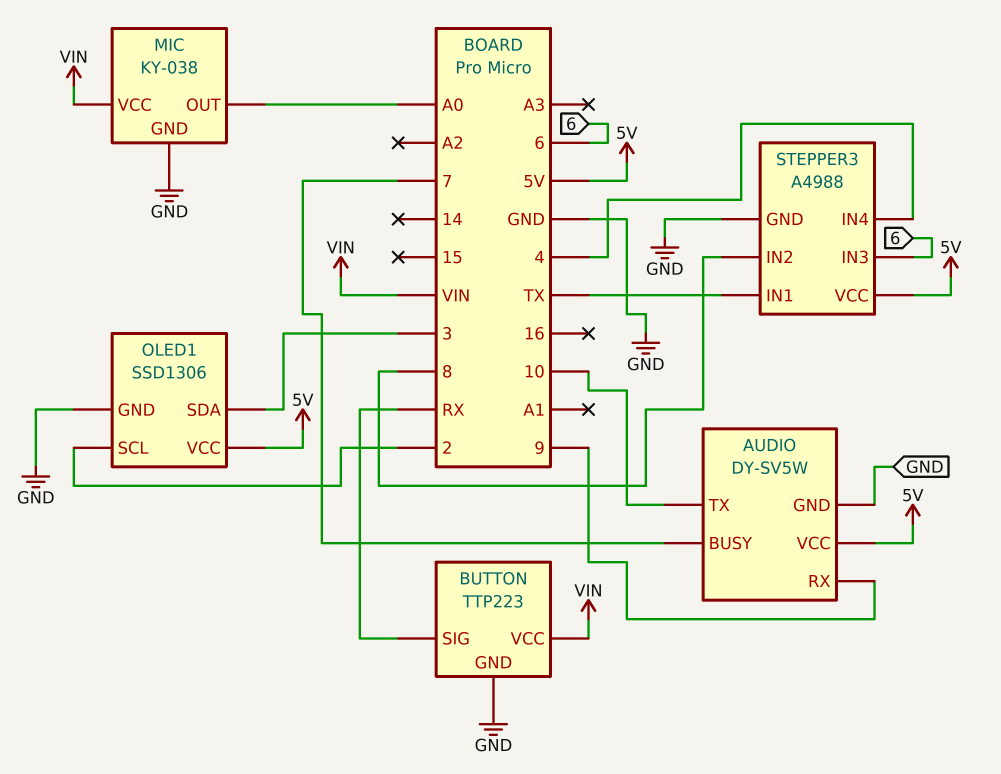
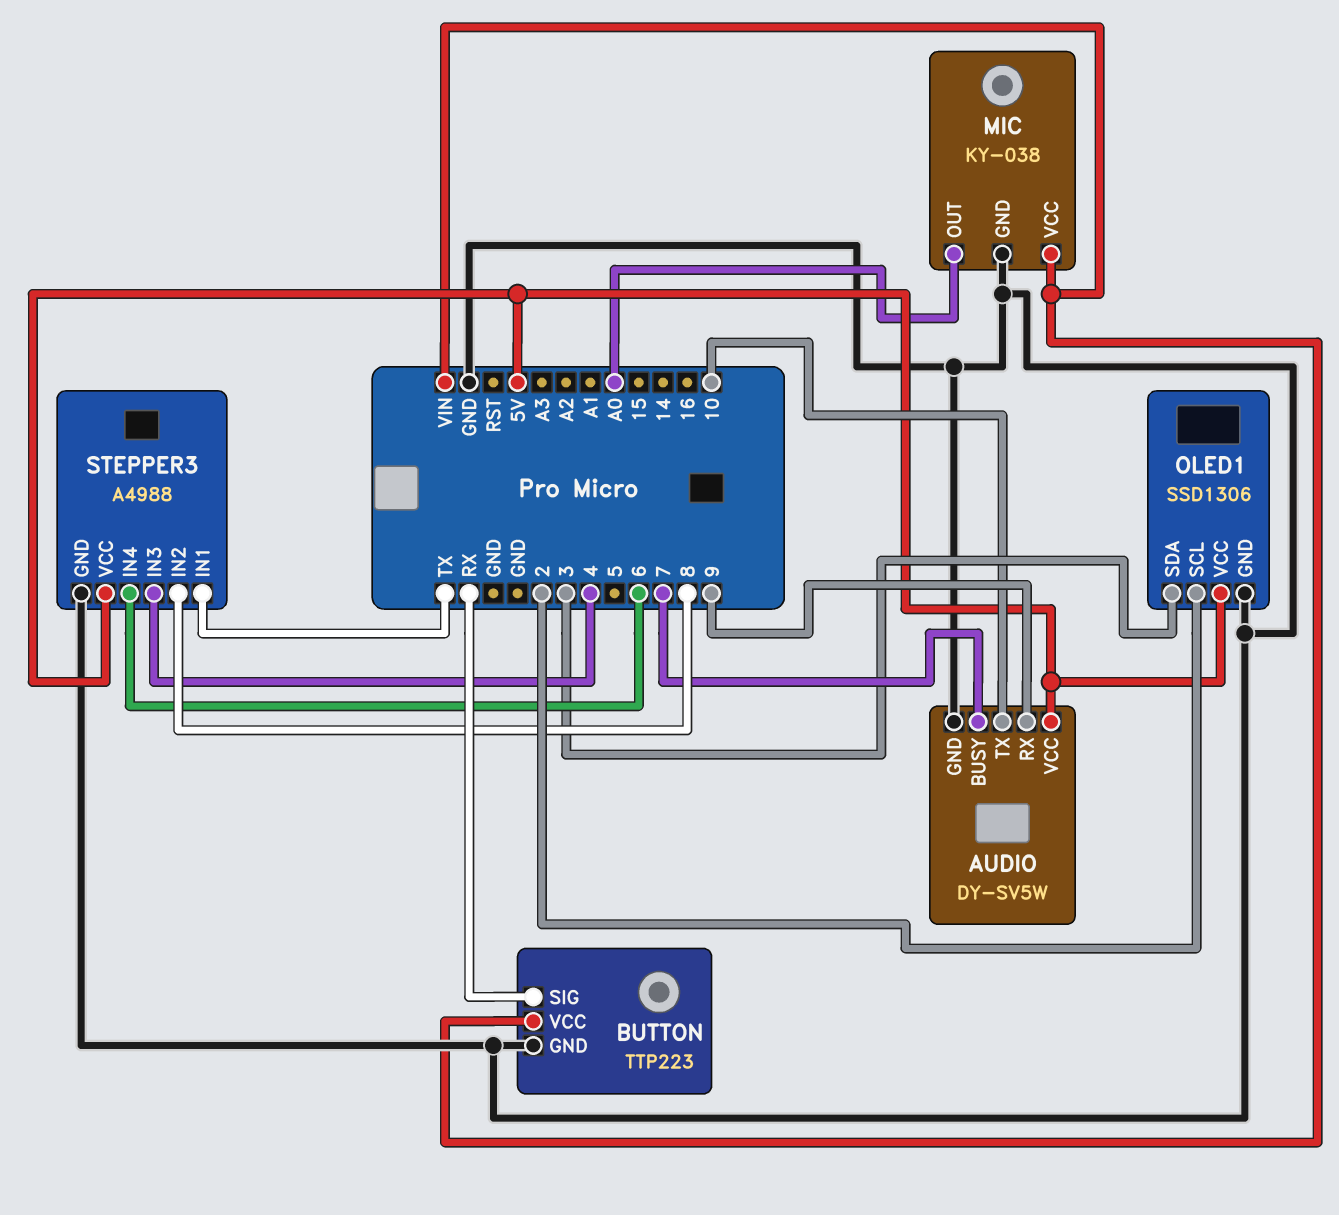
STEPPER3 pin IN3: 6 -> 4
STEPPER3 pin IN4: 4 -> 6

